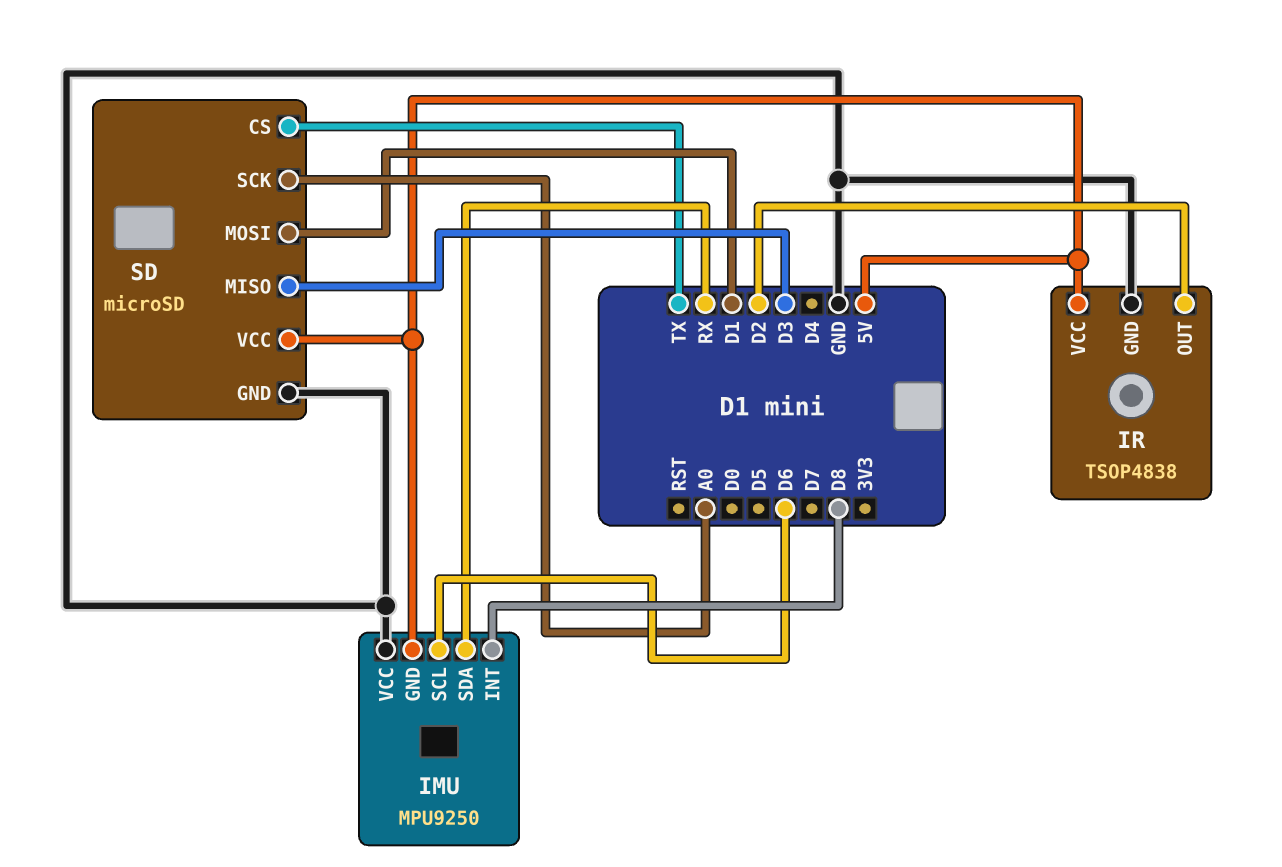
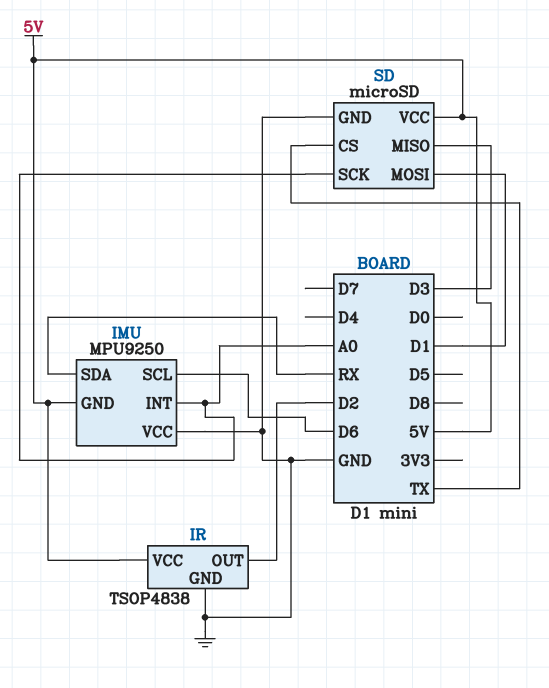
IMU pin INT: D8 -> A0

